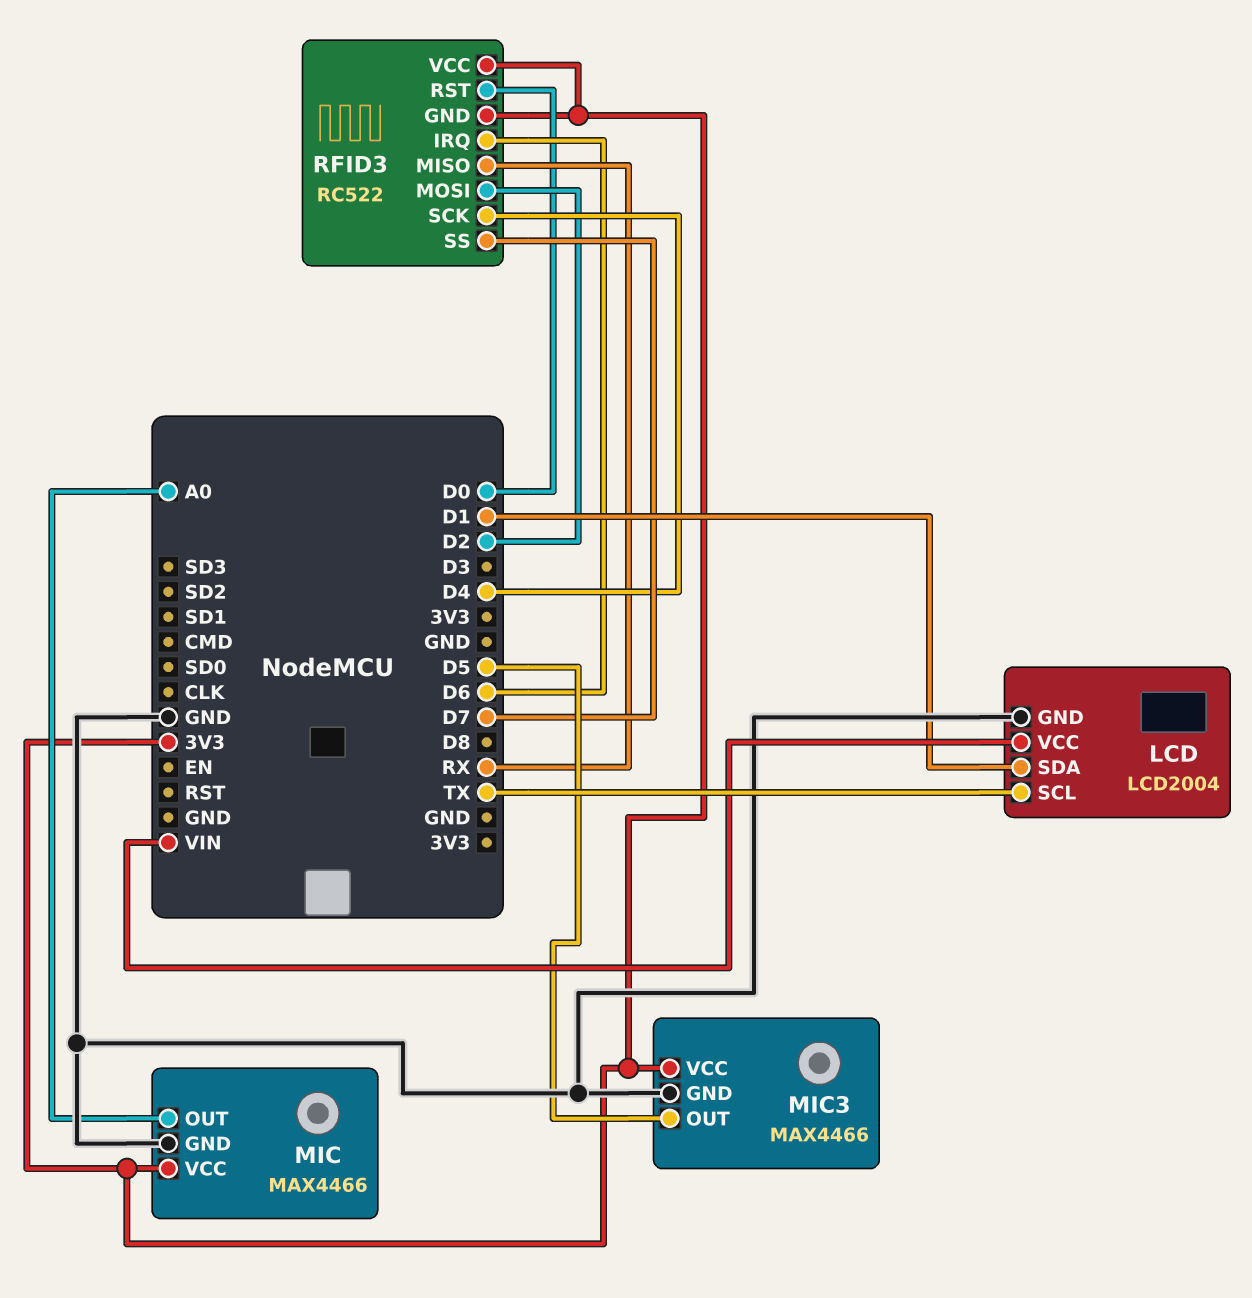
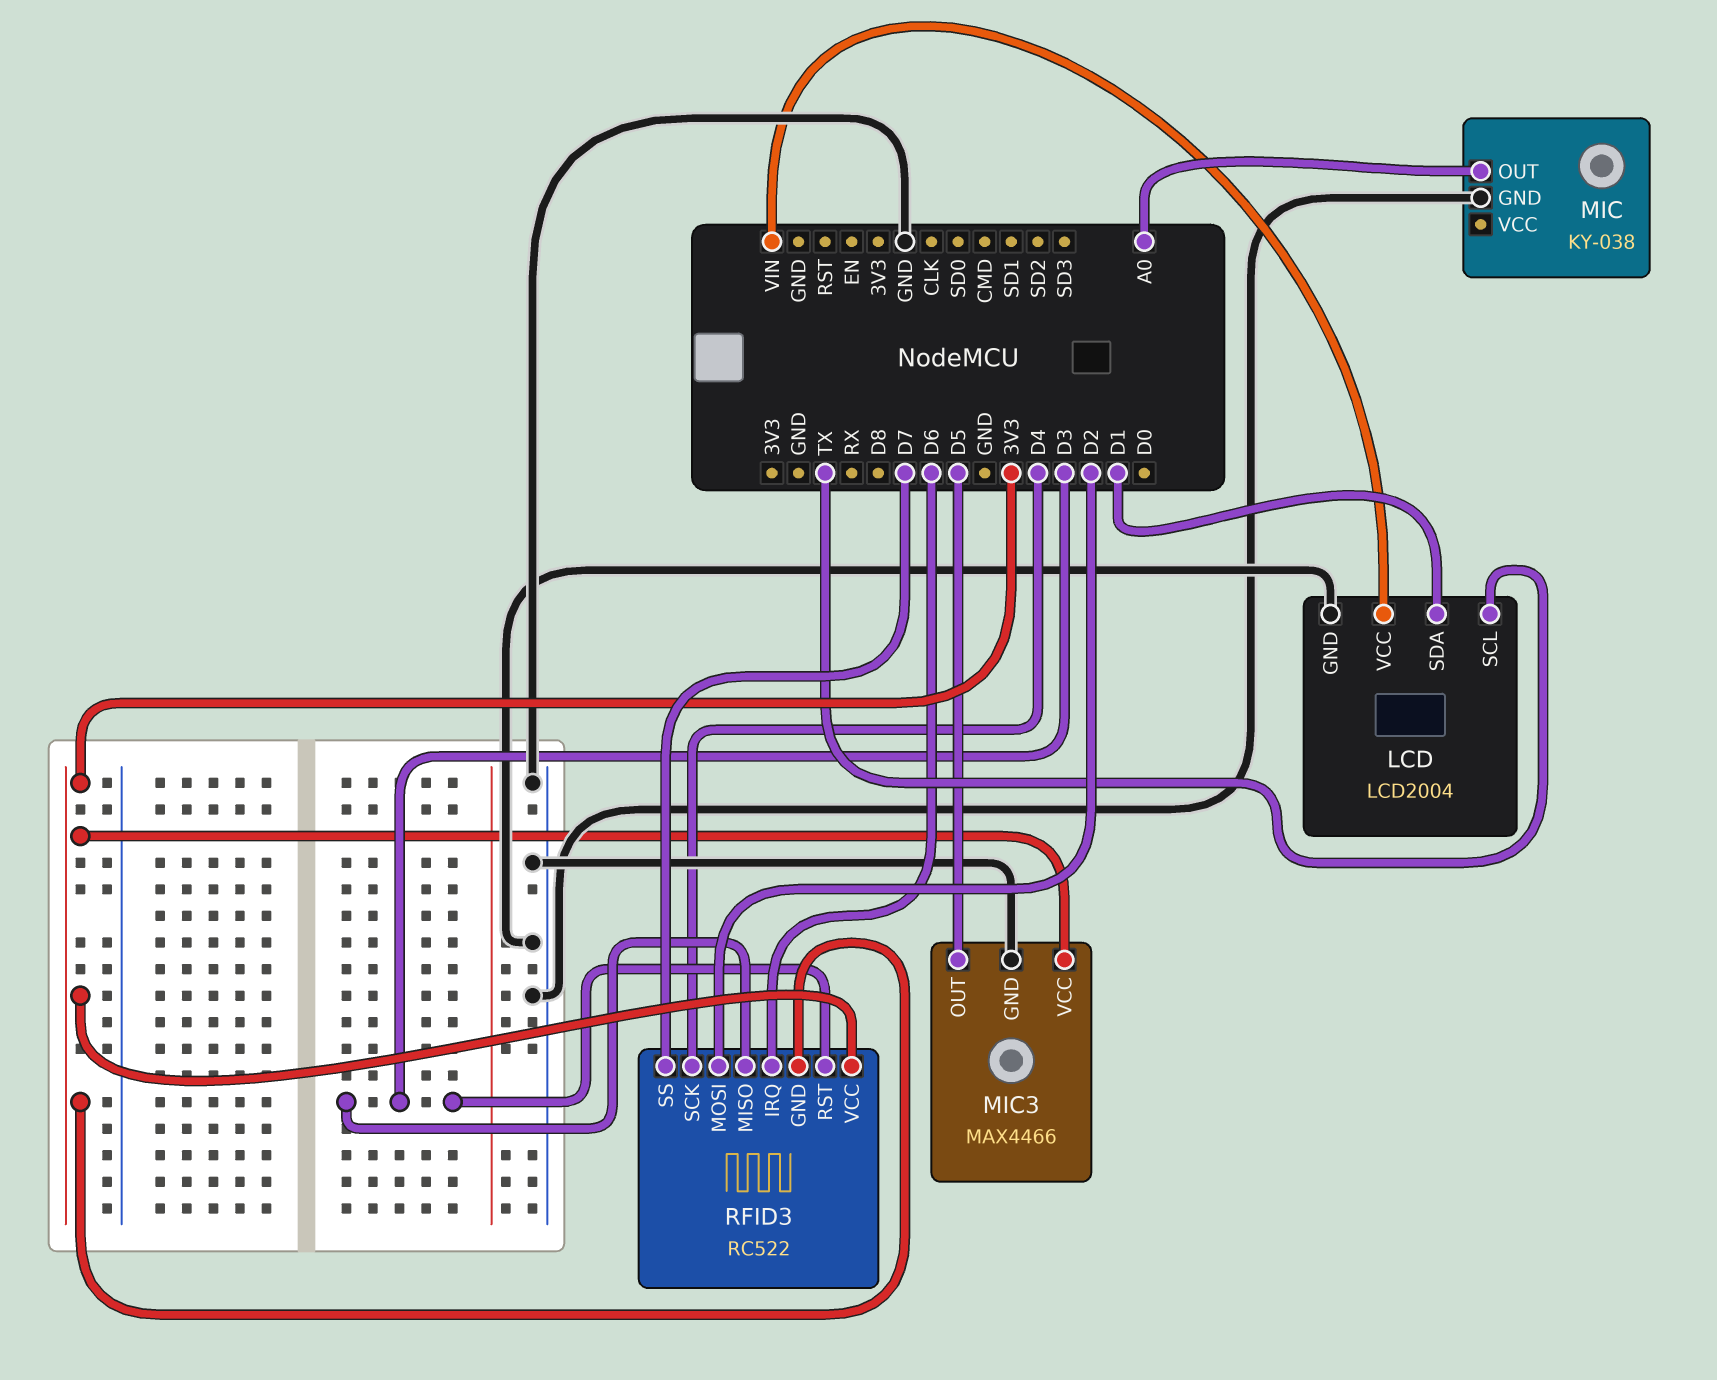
MIC: MAX4466 -> KY-038
MIC pin VCC: 3V3 -> none
RFID3 pin MISO: RX -> D3
RFID3 pin RST: D0 -> D3

